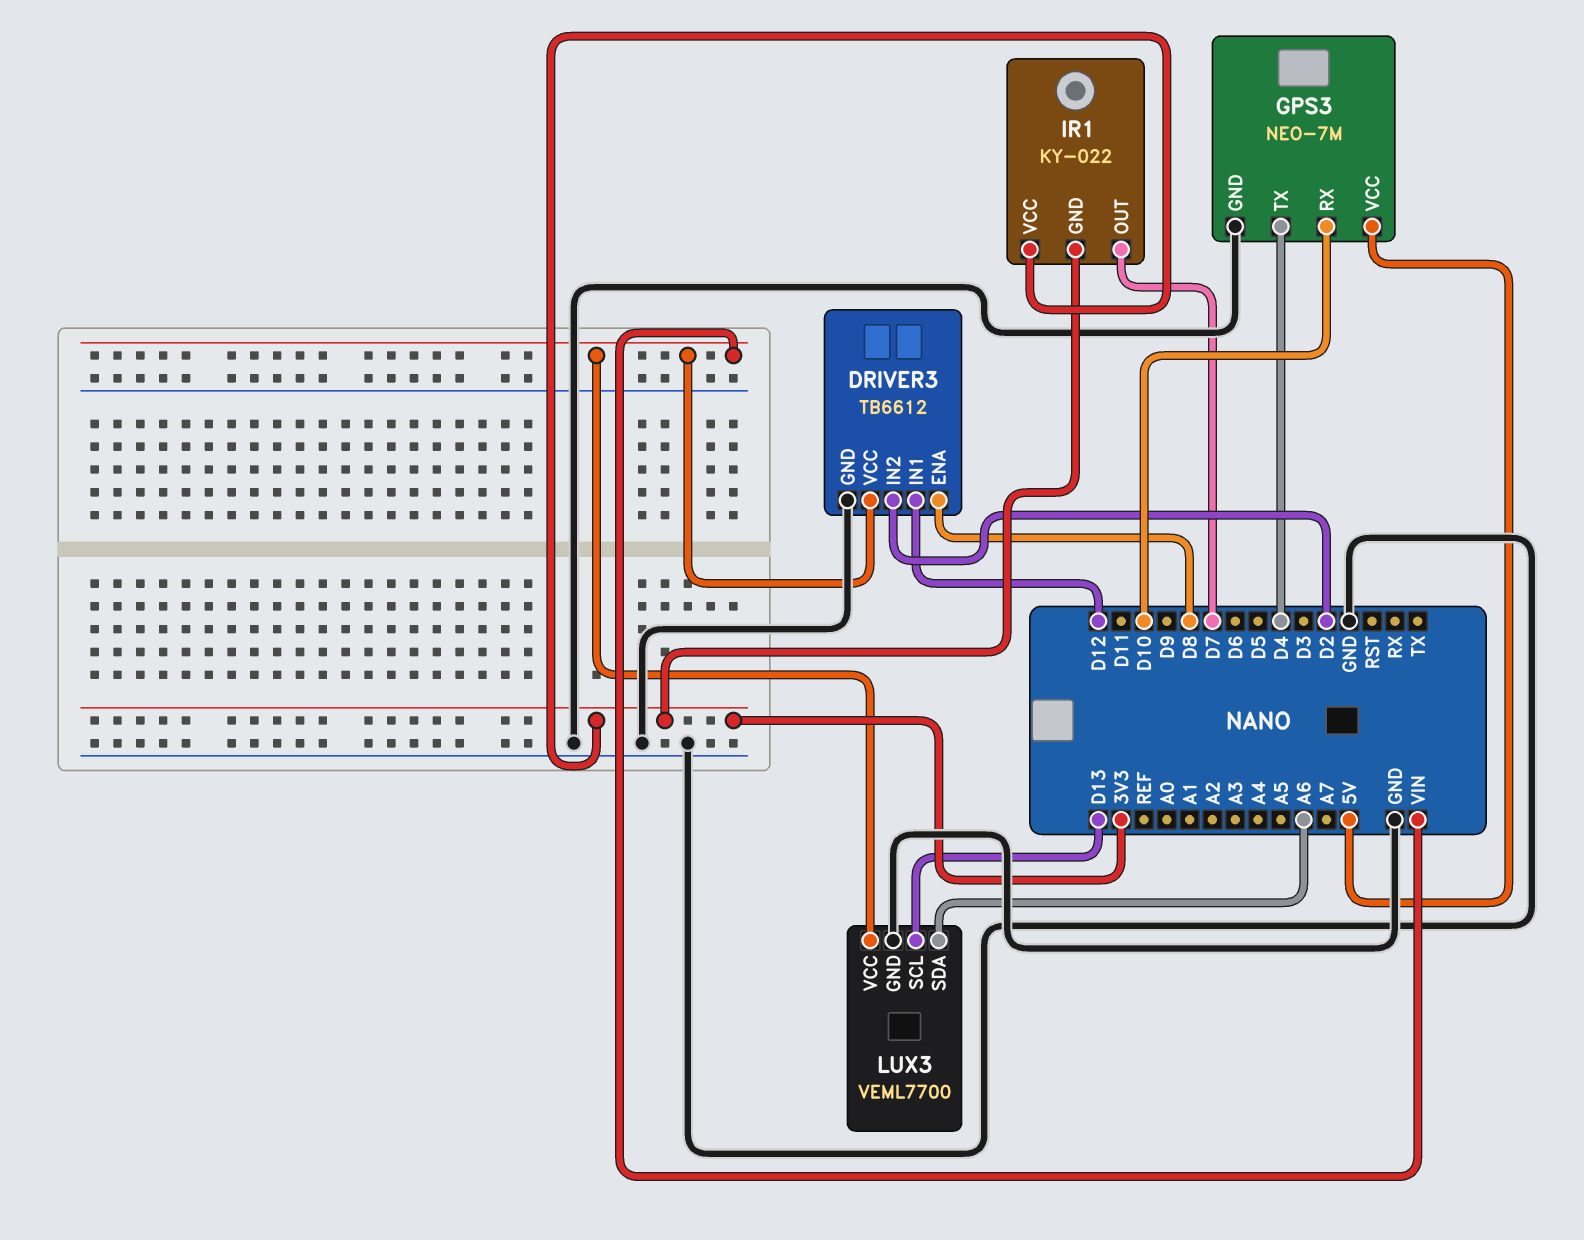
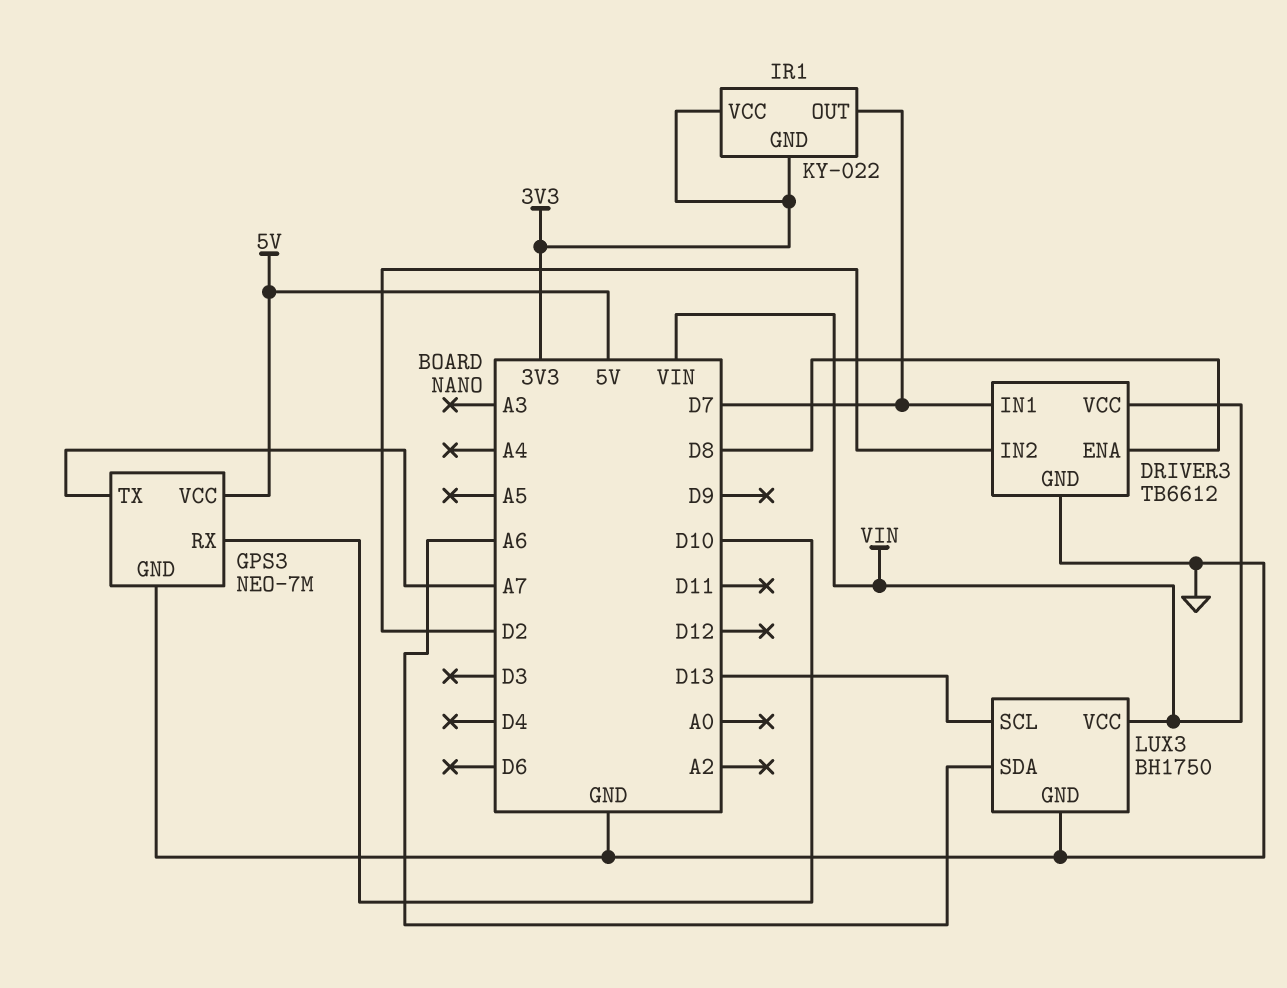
DRIVER3 pin IN1: D12 -> D7
GPS3 pin TX: D4 -> A7
LUX3: VEML7700 -> BH1750

